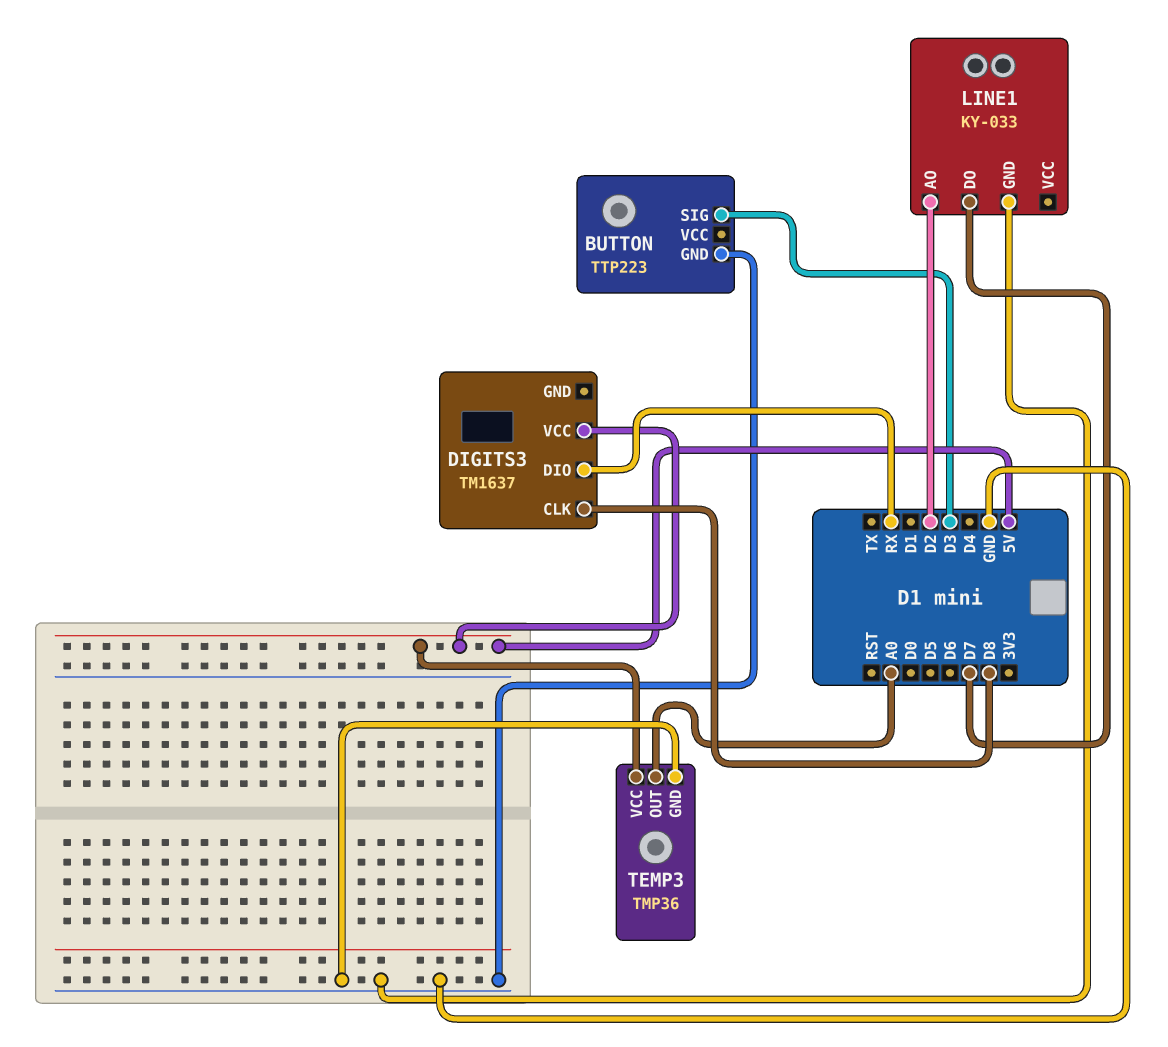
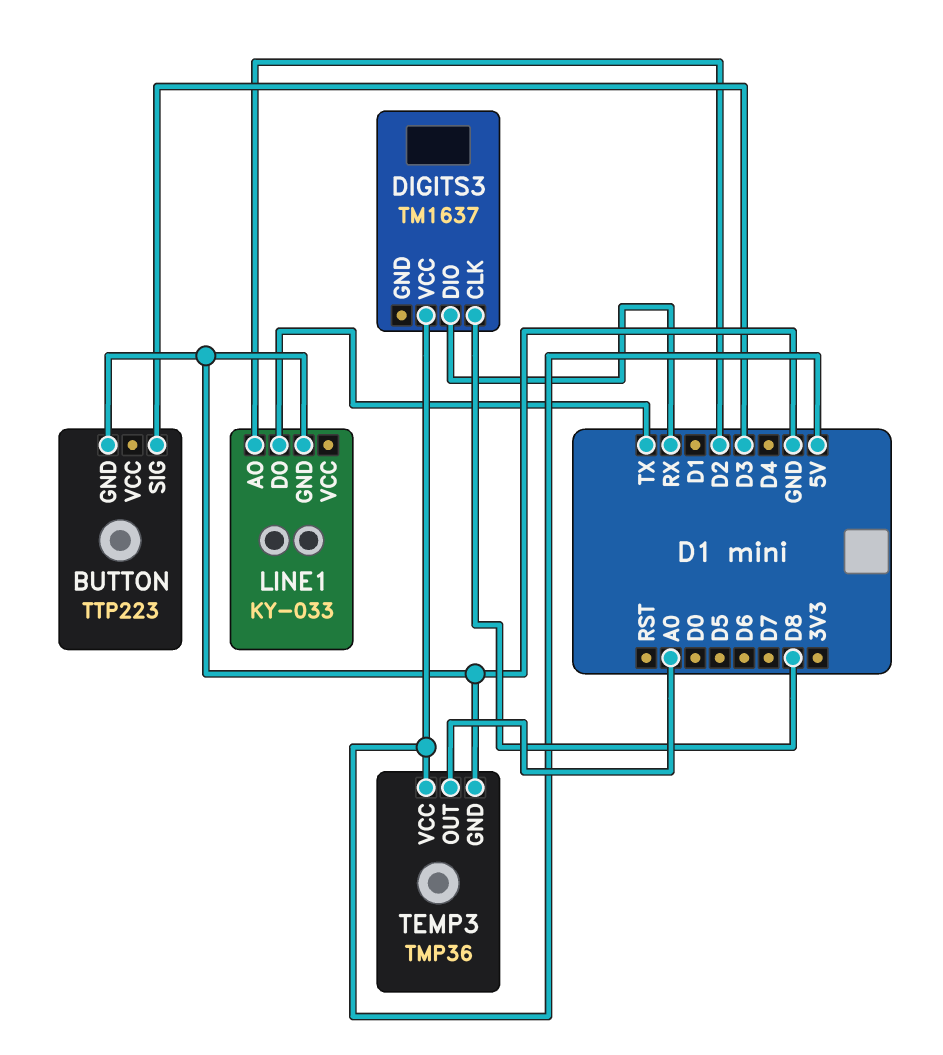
LINE1 pin DO: D7 -> TX

